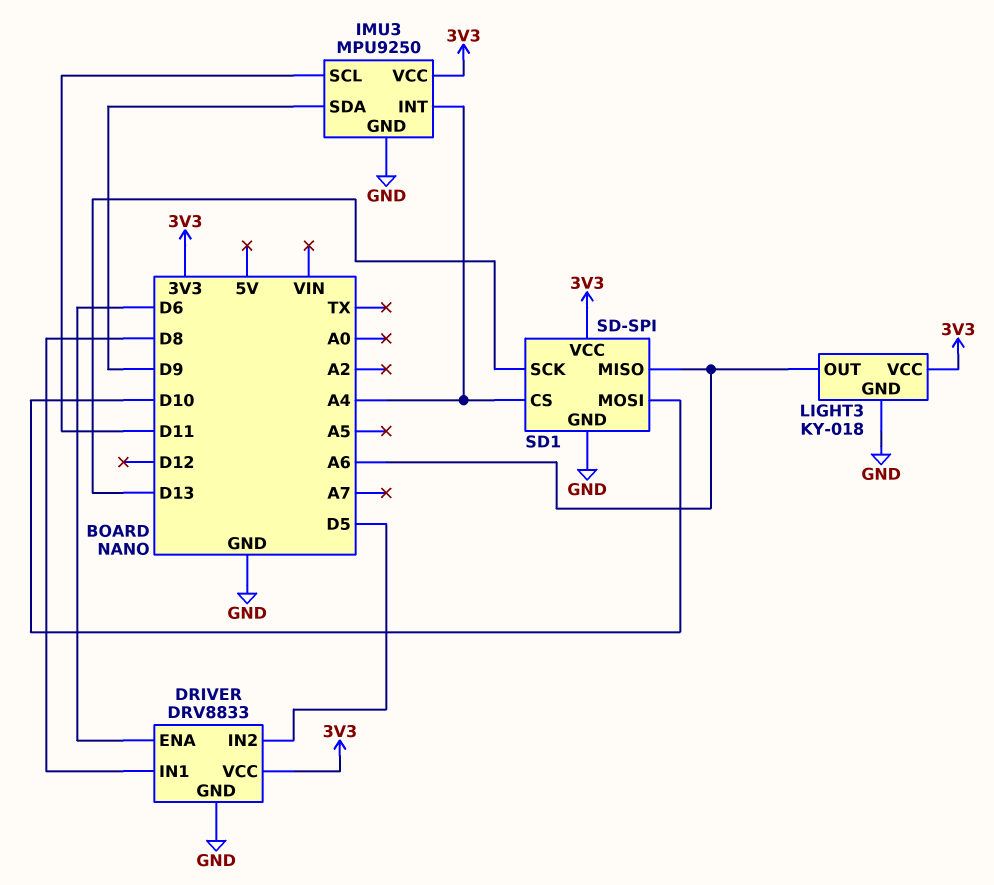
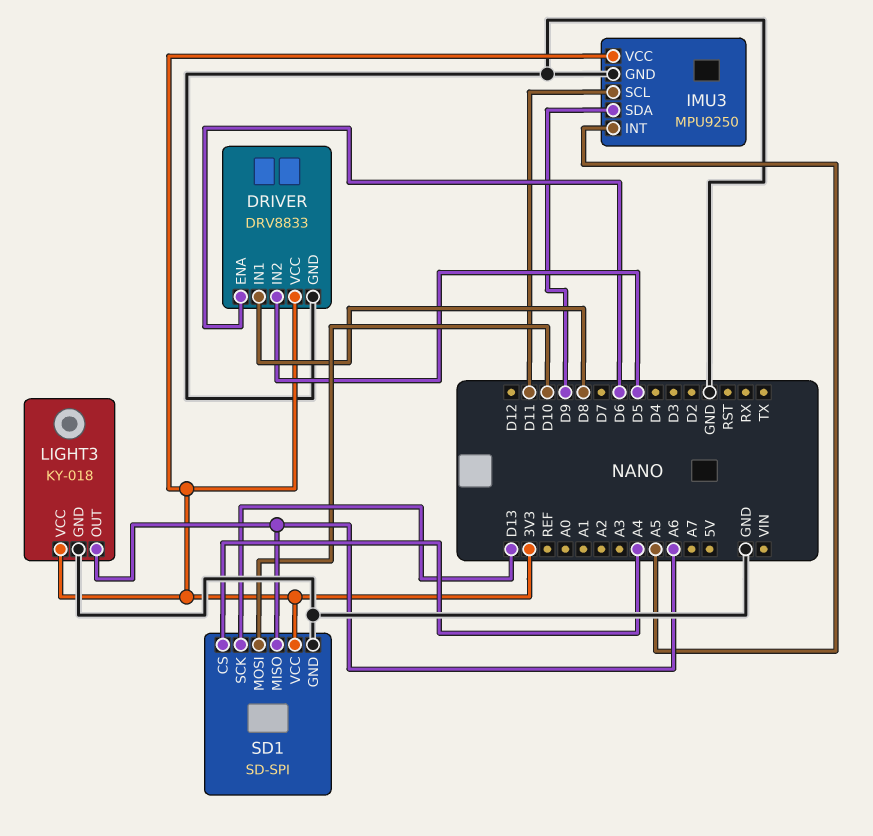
IMU3 pin INT: A4 -> A5

